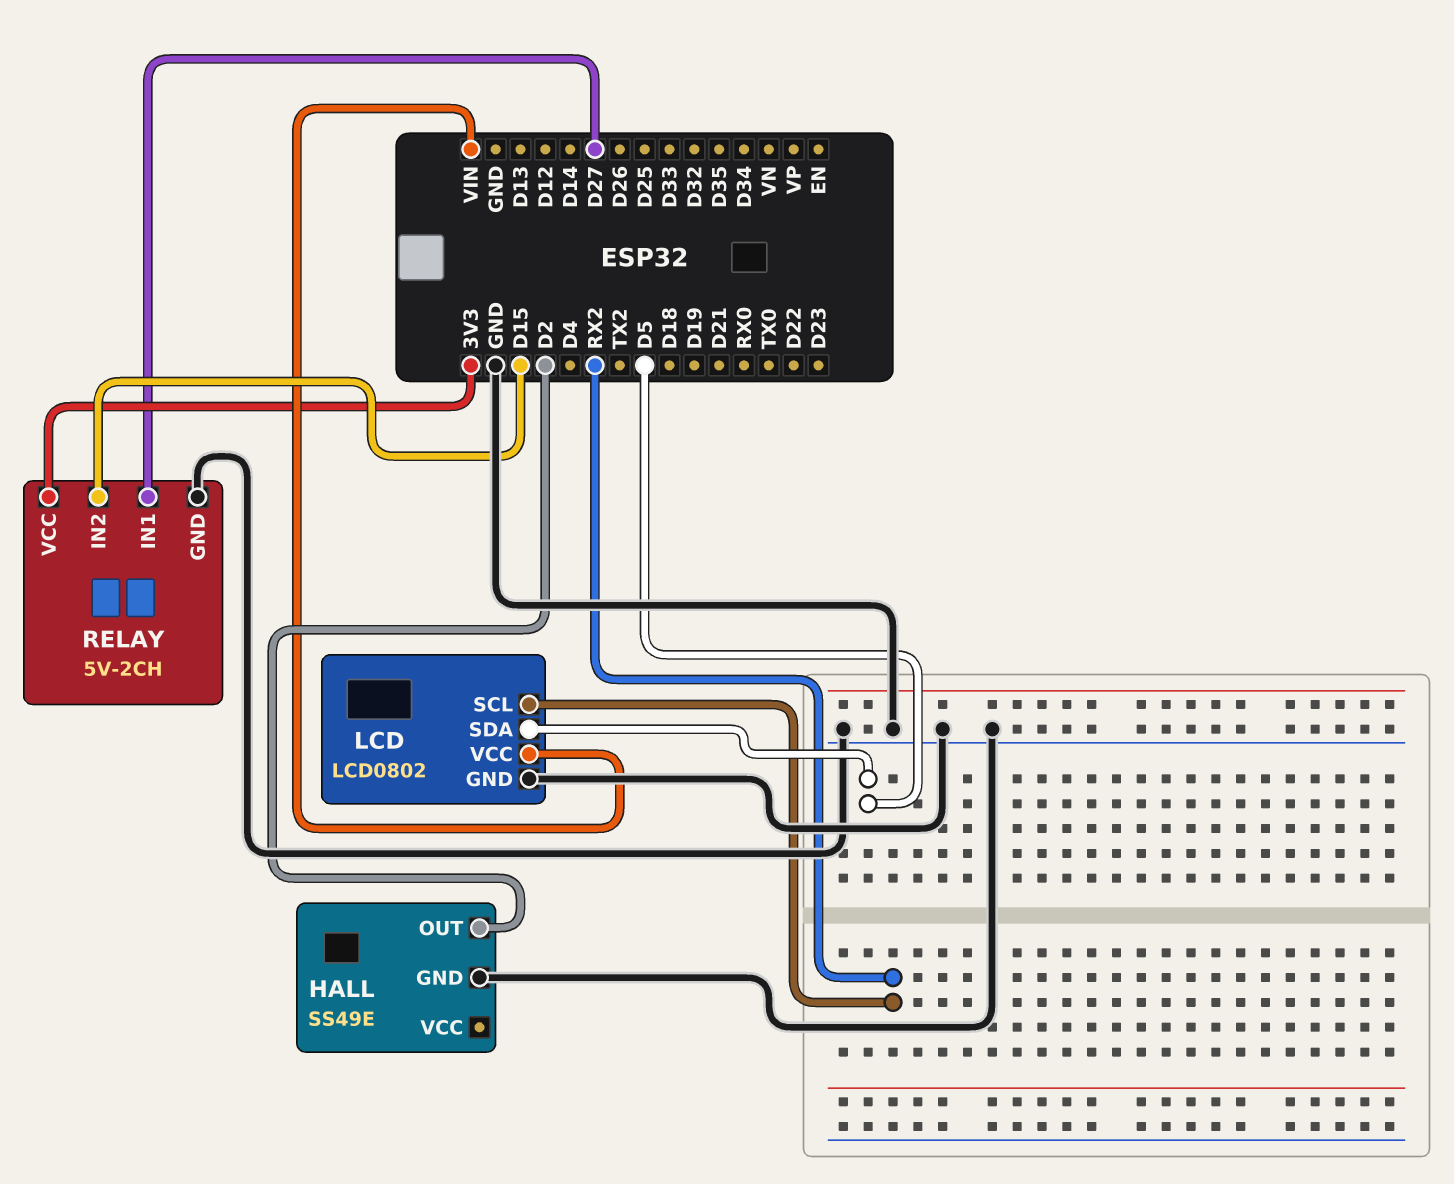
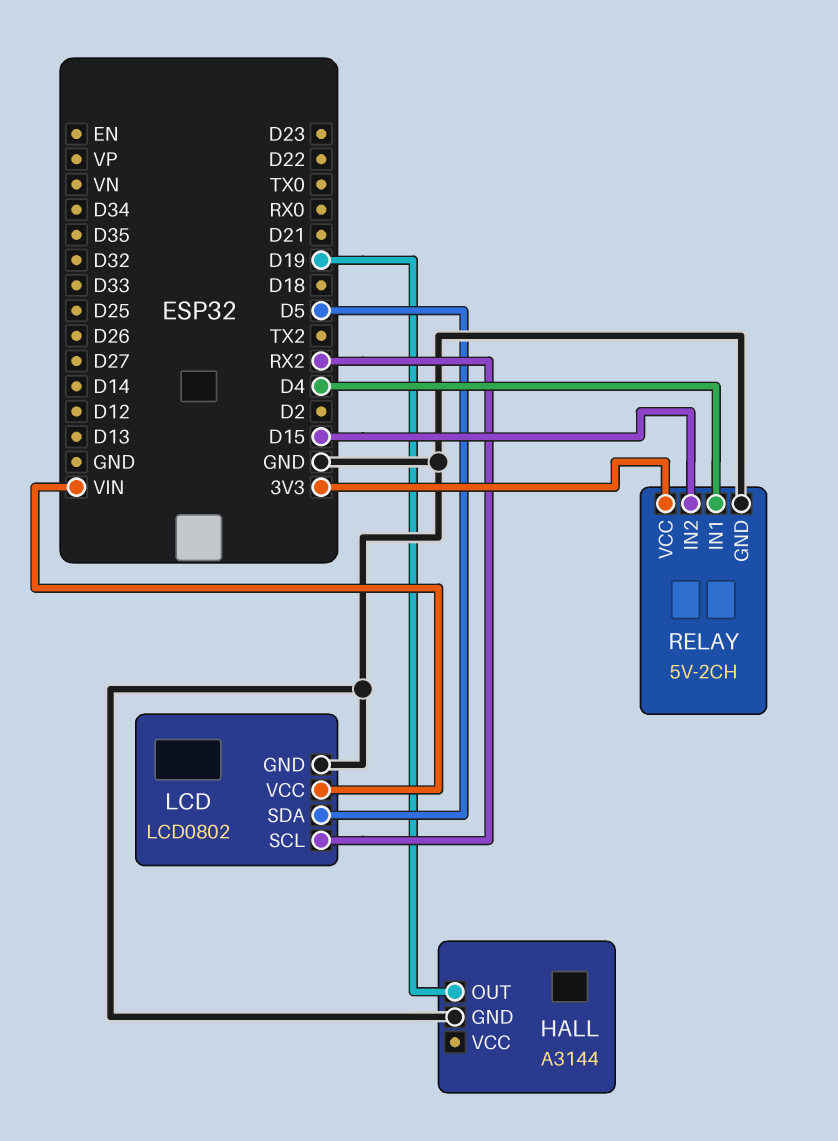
HALL: SS49E -> A3144
HALL pin OUT: D2 -> D19
RELAY pin IN1: D27 -> D4

